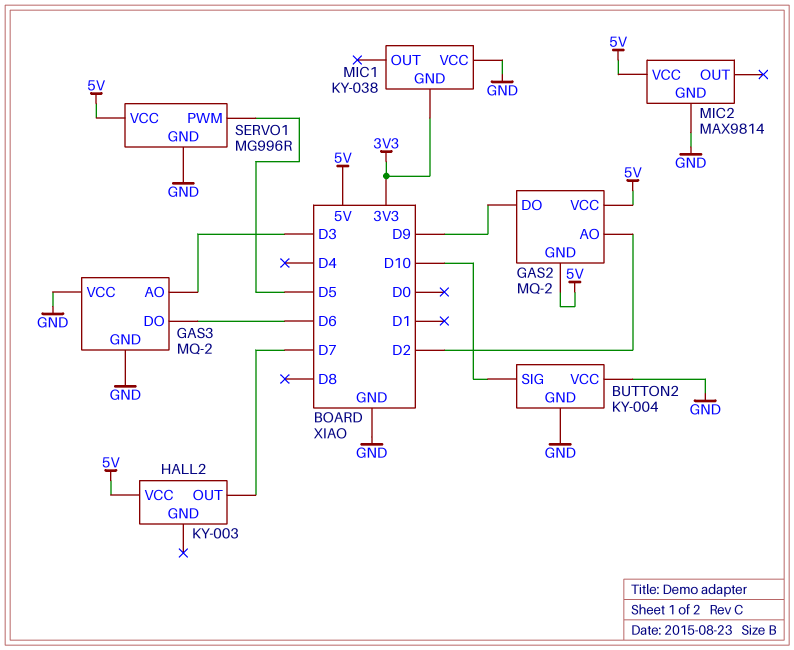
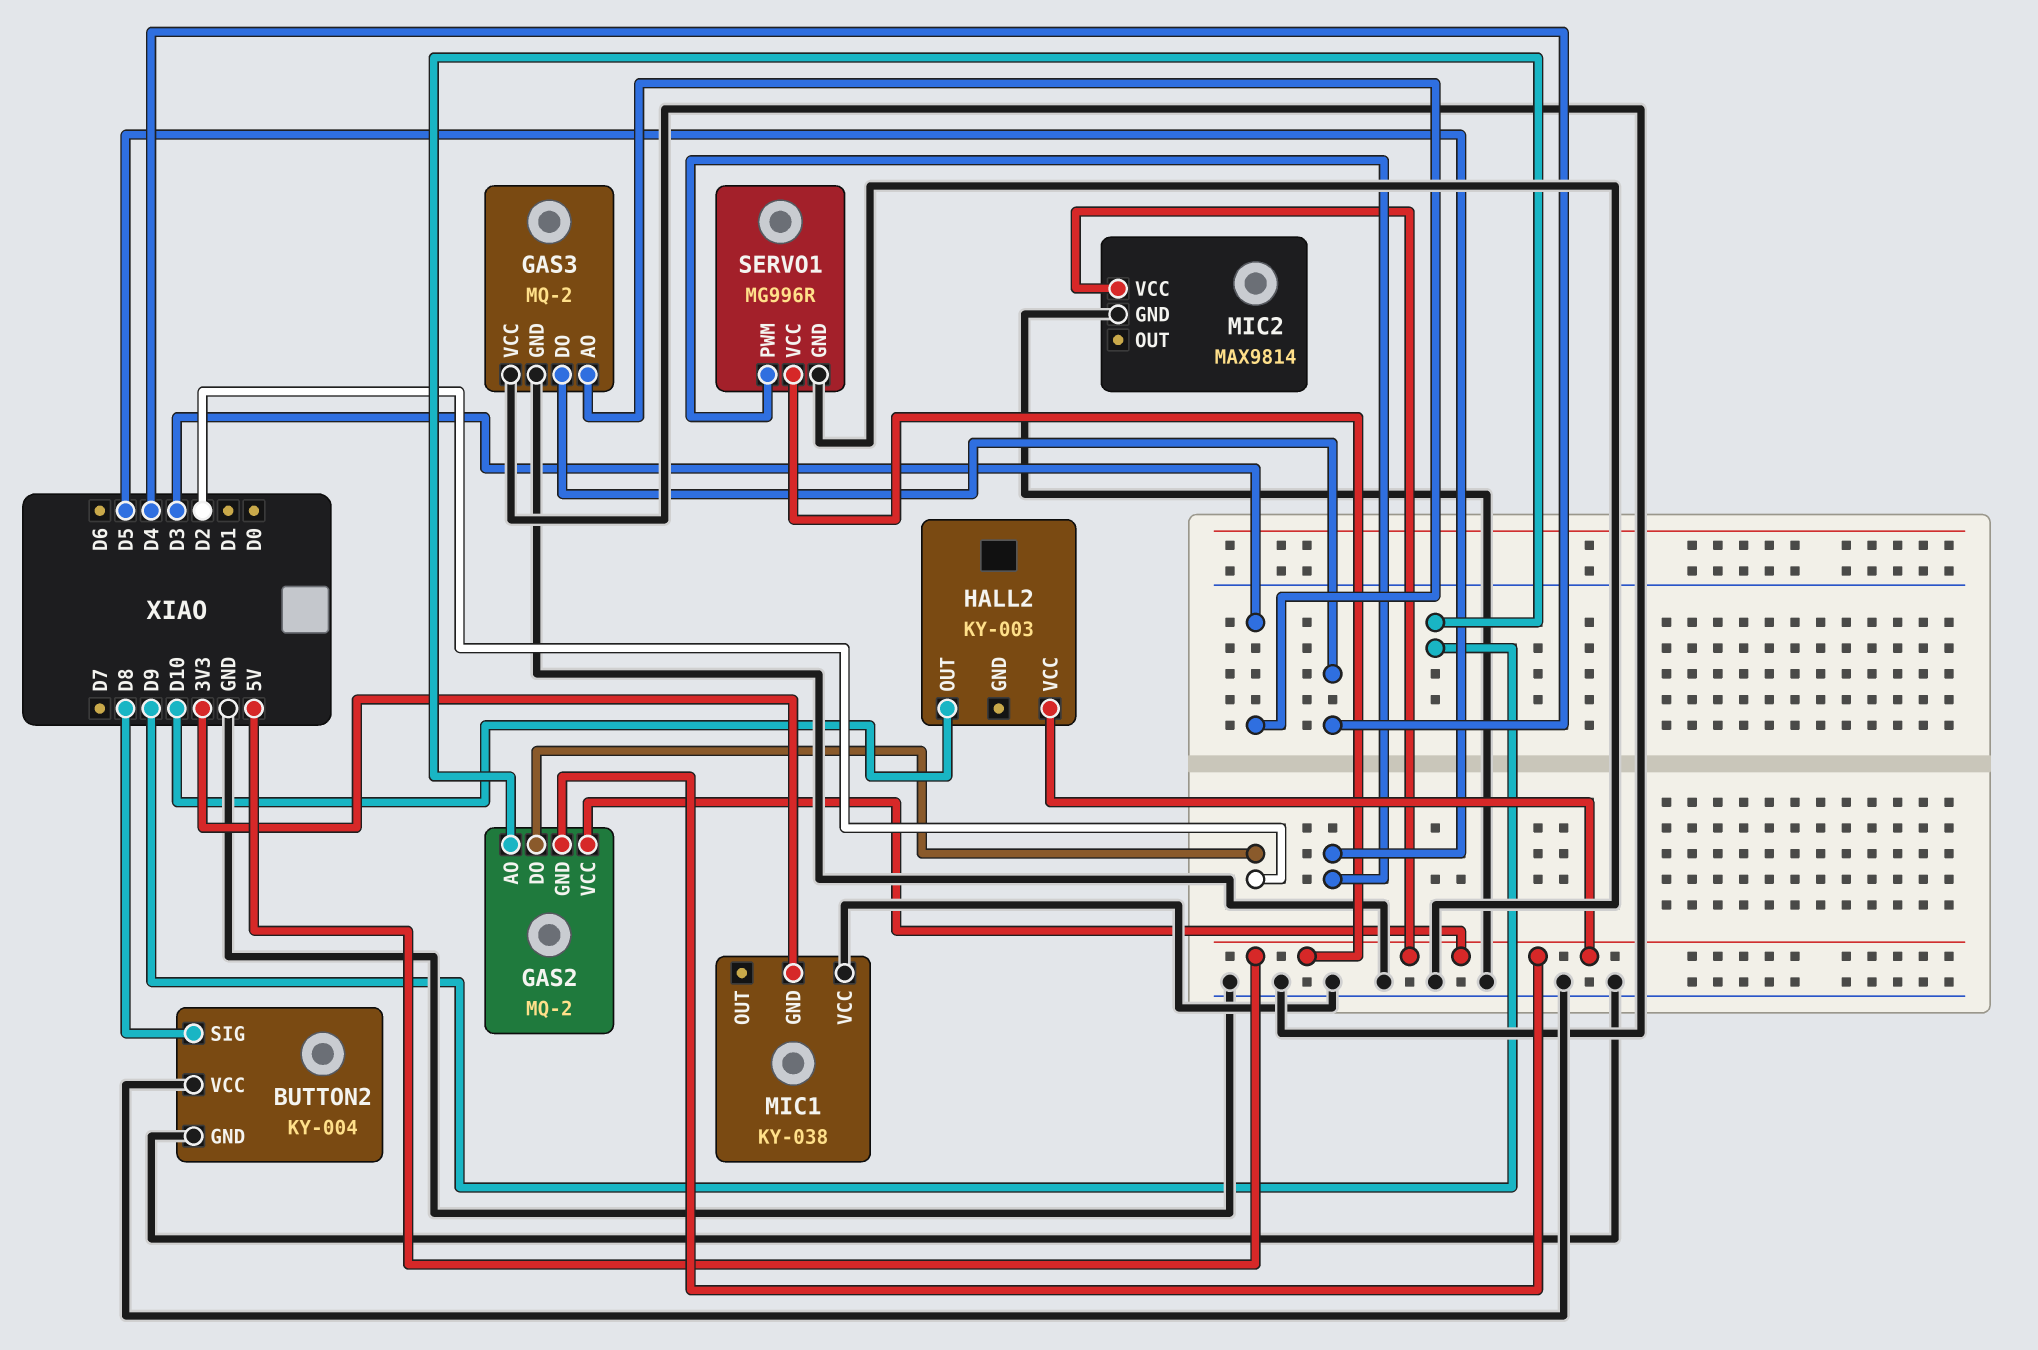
BUTTON2 pin SIG: D10 -> D8
GAS2 pin AO: D2 -> D9
GAS2 pin DO: D9 -> D2
GAS3 pin DO: D6 -> D4
HALL2 pin OUT: D7 -> D10

